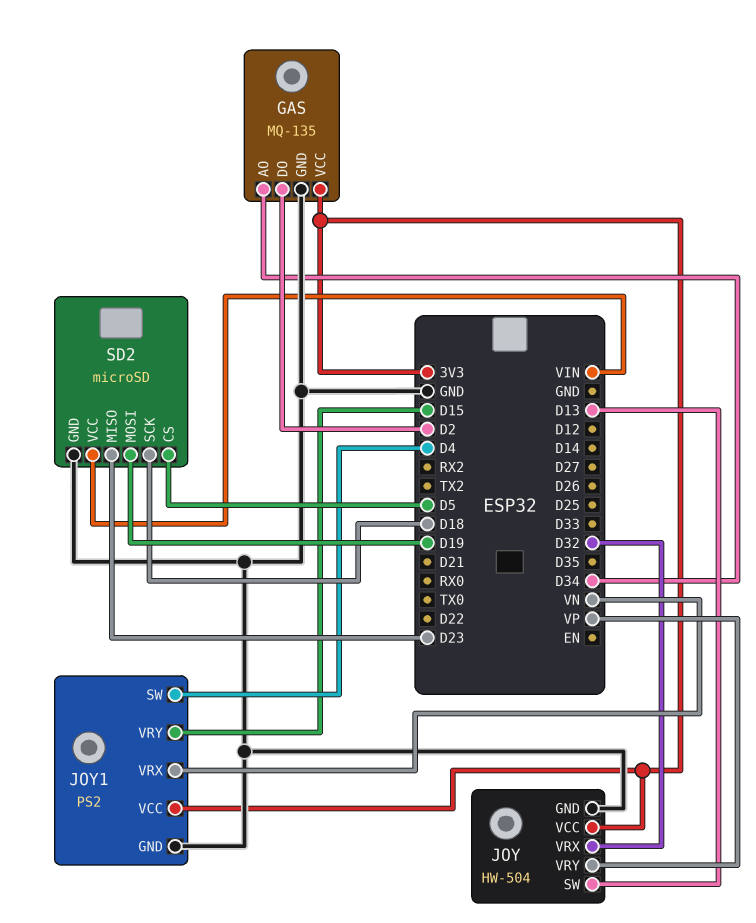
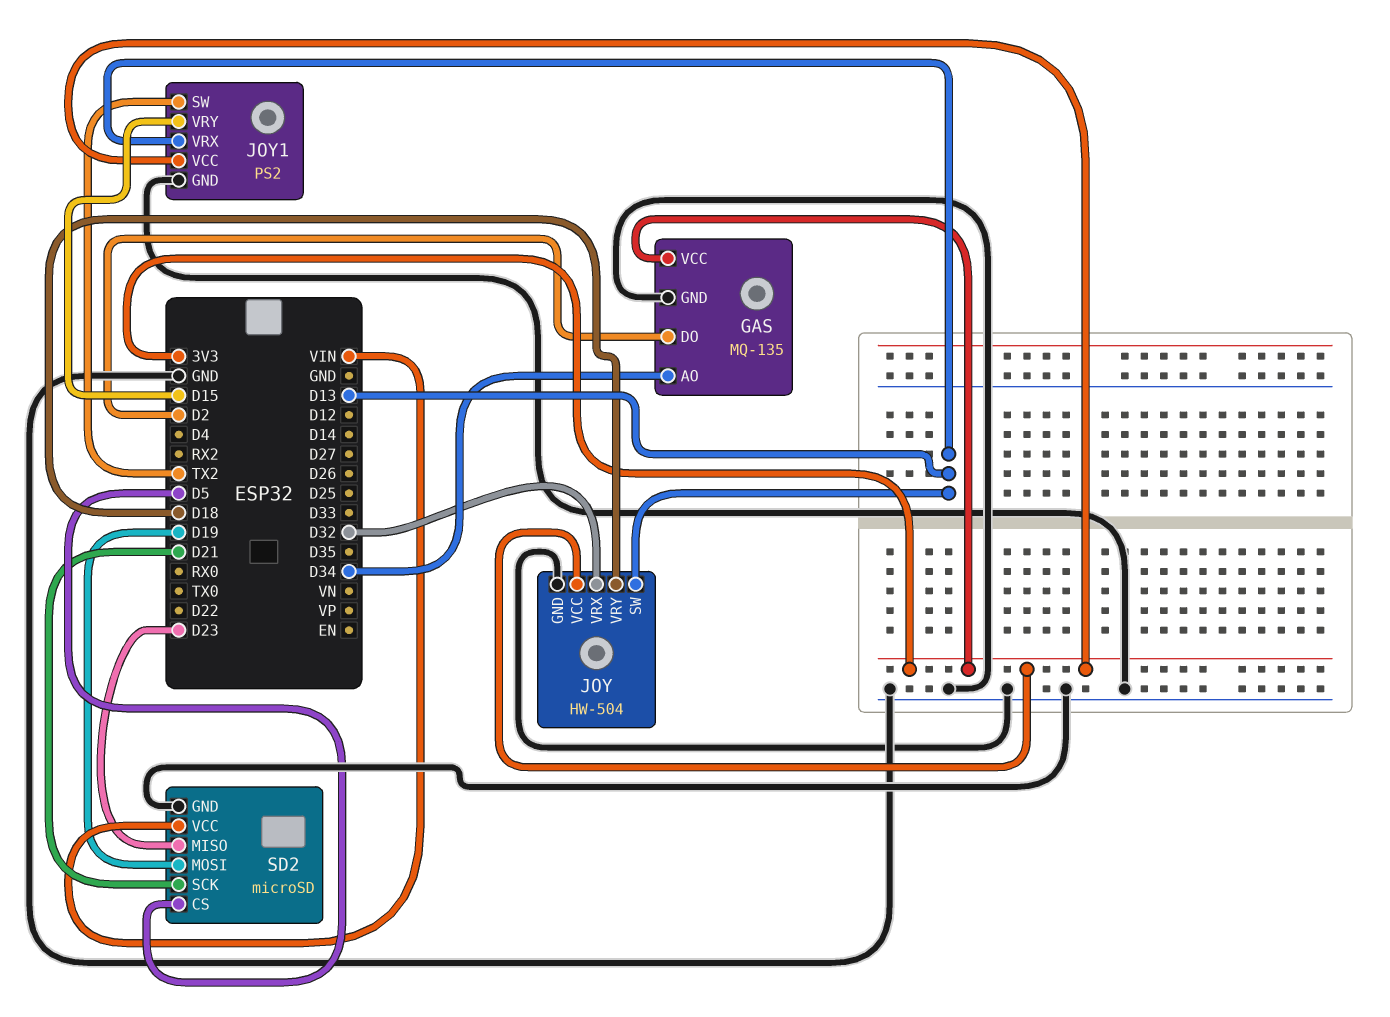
JOY pin VRY: VP -> D18
JOY1 pin SW: D4 -> TX2
JOY1 pin VRX: VN -> D13
SD2 pin SCK: D18 -> D21

